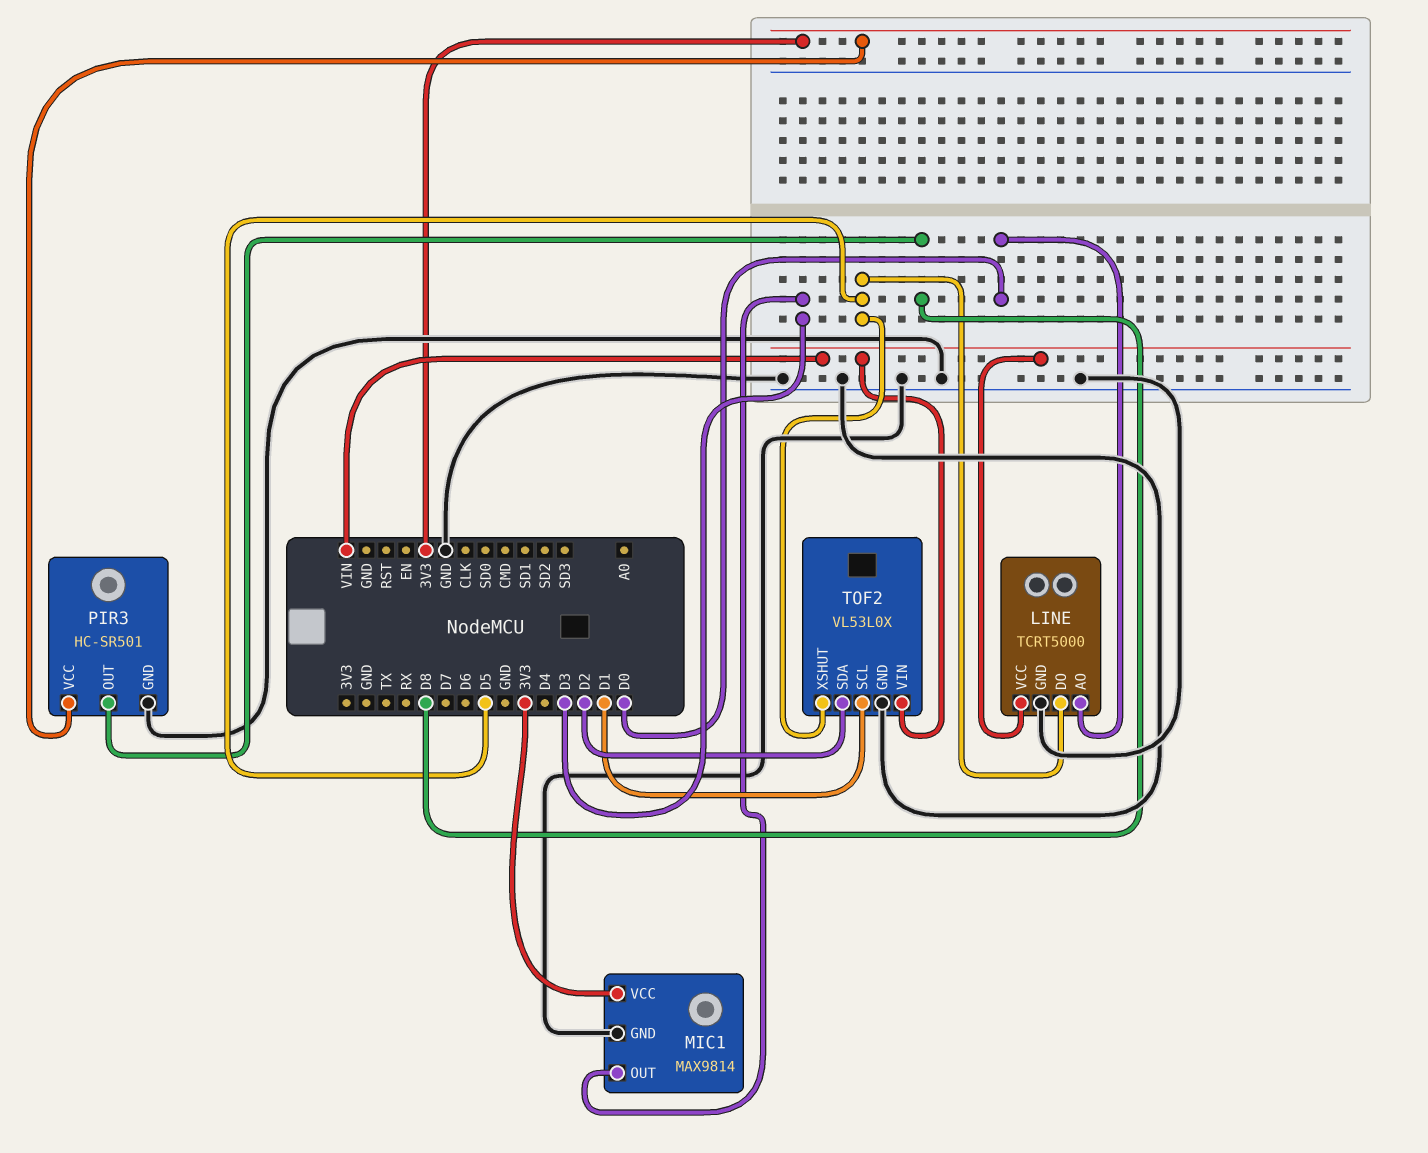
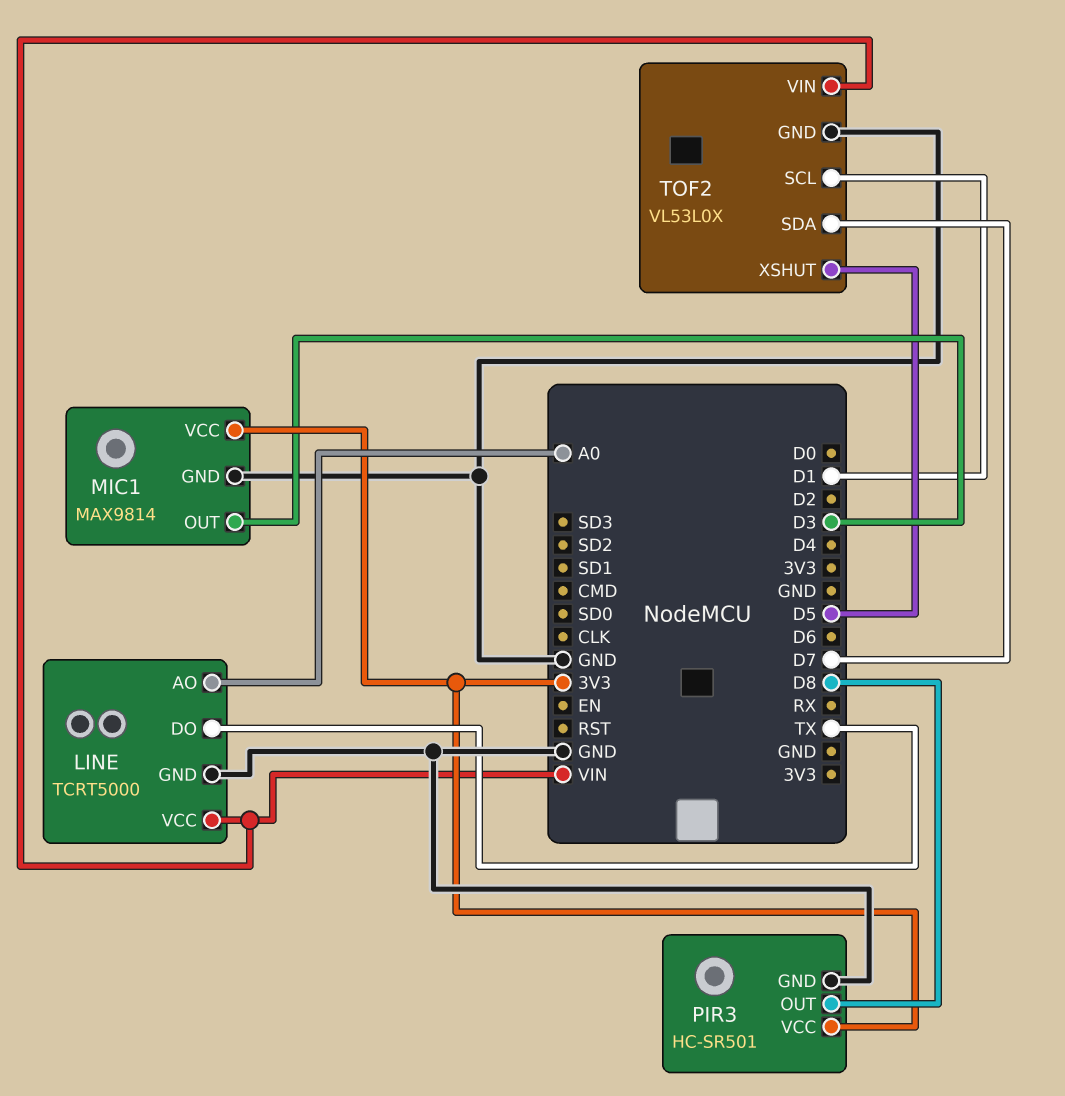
LINE pin AO: D0 -> A0
LINE pin DO: D5 -> TX
TOF2 pin SDA: D2 -> D7

